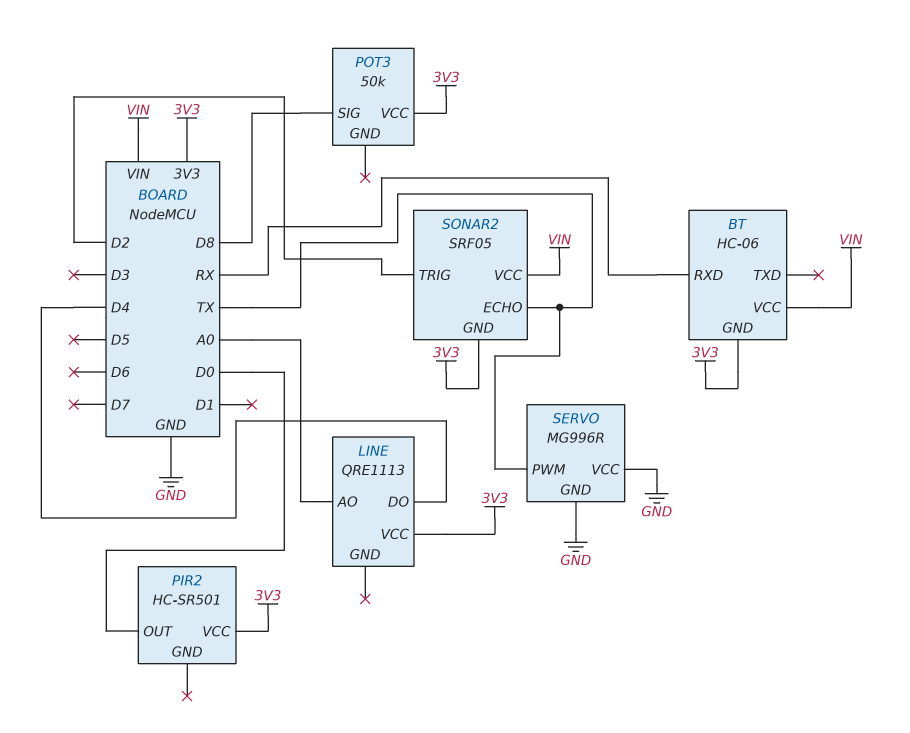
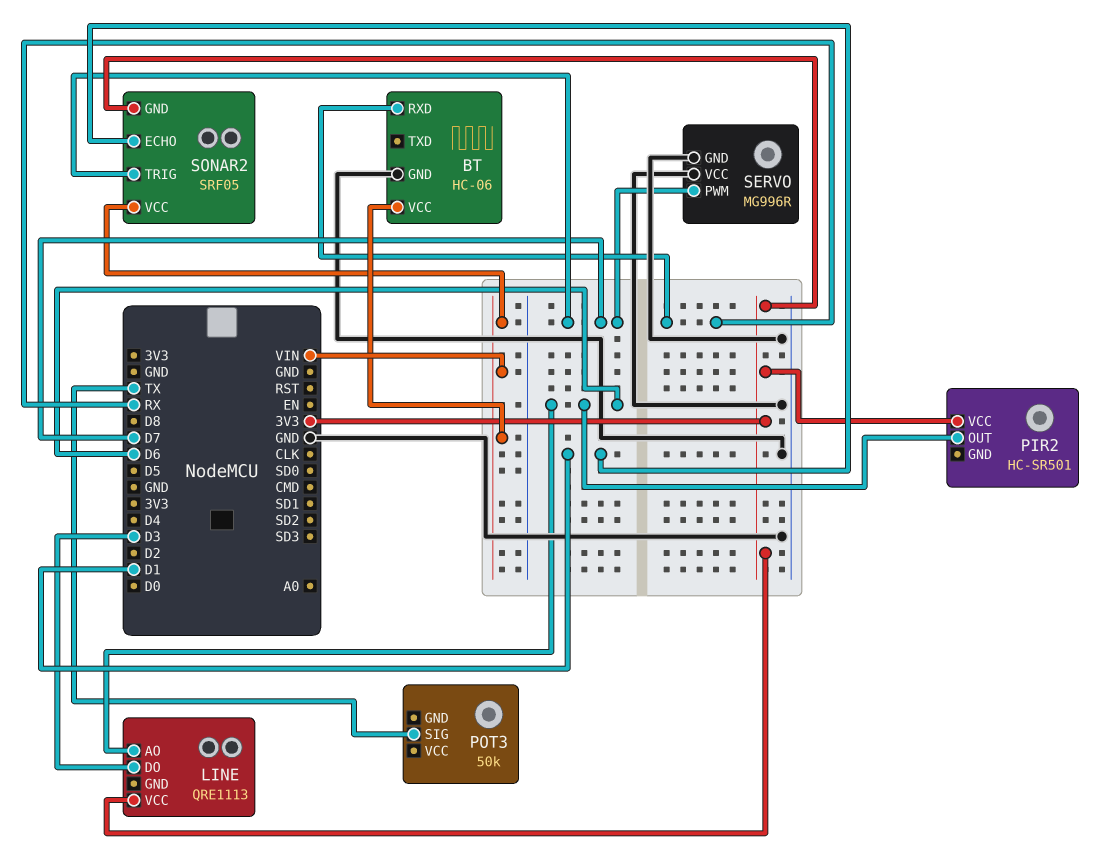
BT pin GND: 3V3 -> GND
LINE pin AO: A0 -> D6
LINE pin DO: D4 -> D3
PIR2 pin OUT: D0 -> D6
POT3 pin SIG: D8 -> TX
POT3 pin VCC: 3V3 -> none
SERVO pin PWM: TX -> D7
SONAR2 pin ECHO: TX -> D1
SONAR2 pin TRIG: D2 -> D7

